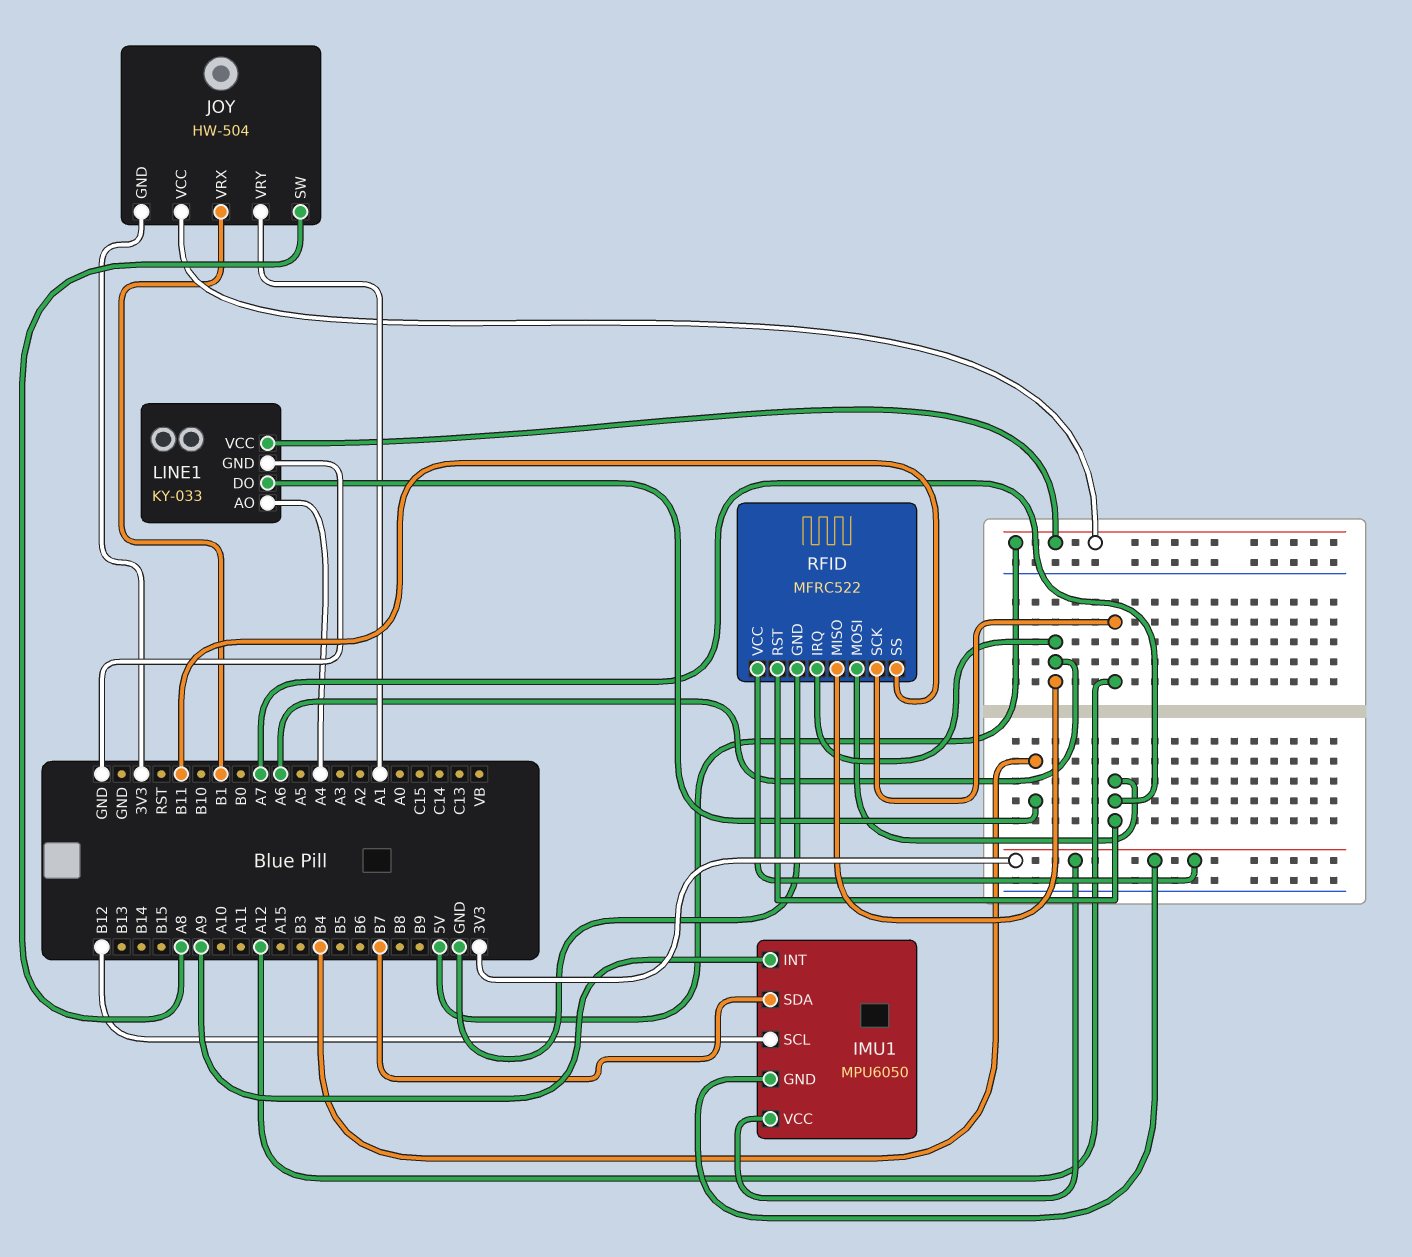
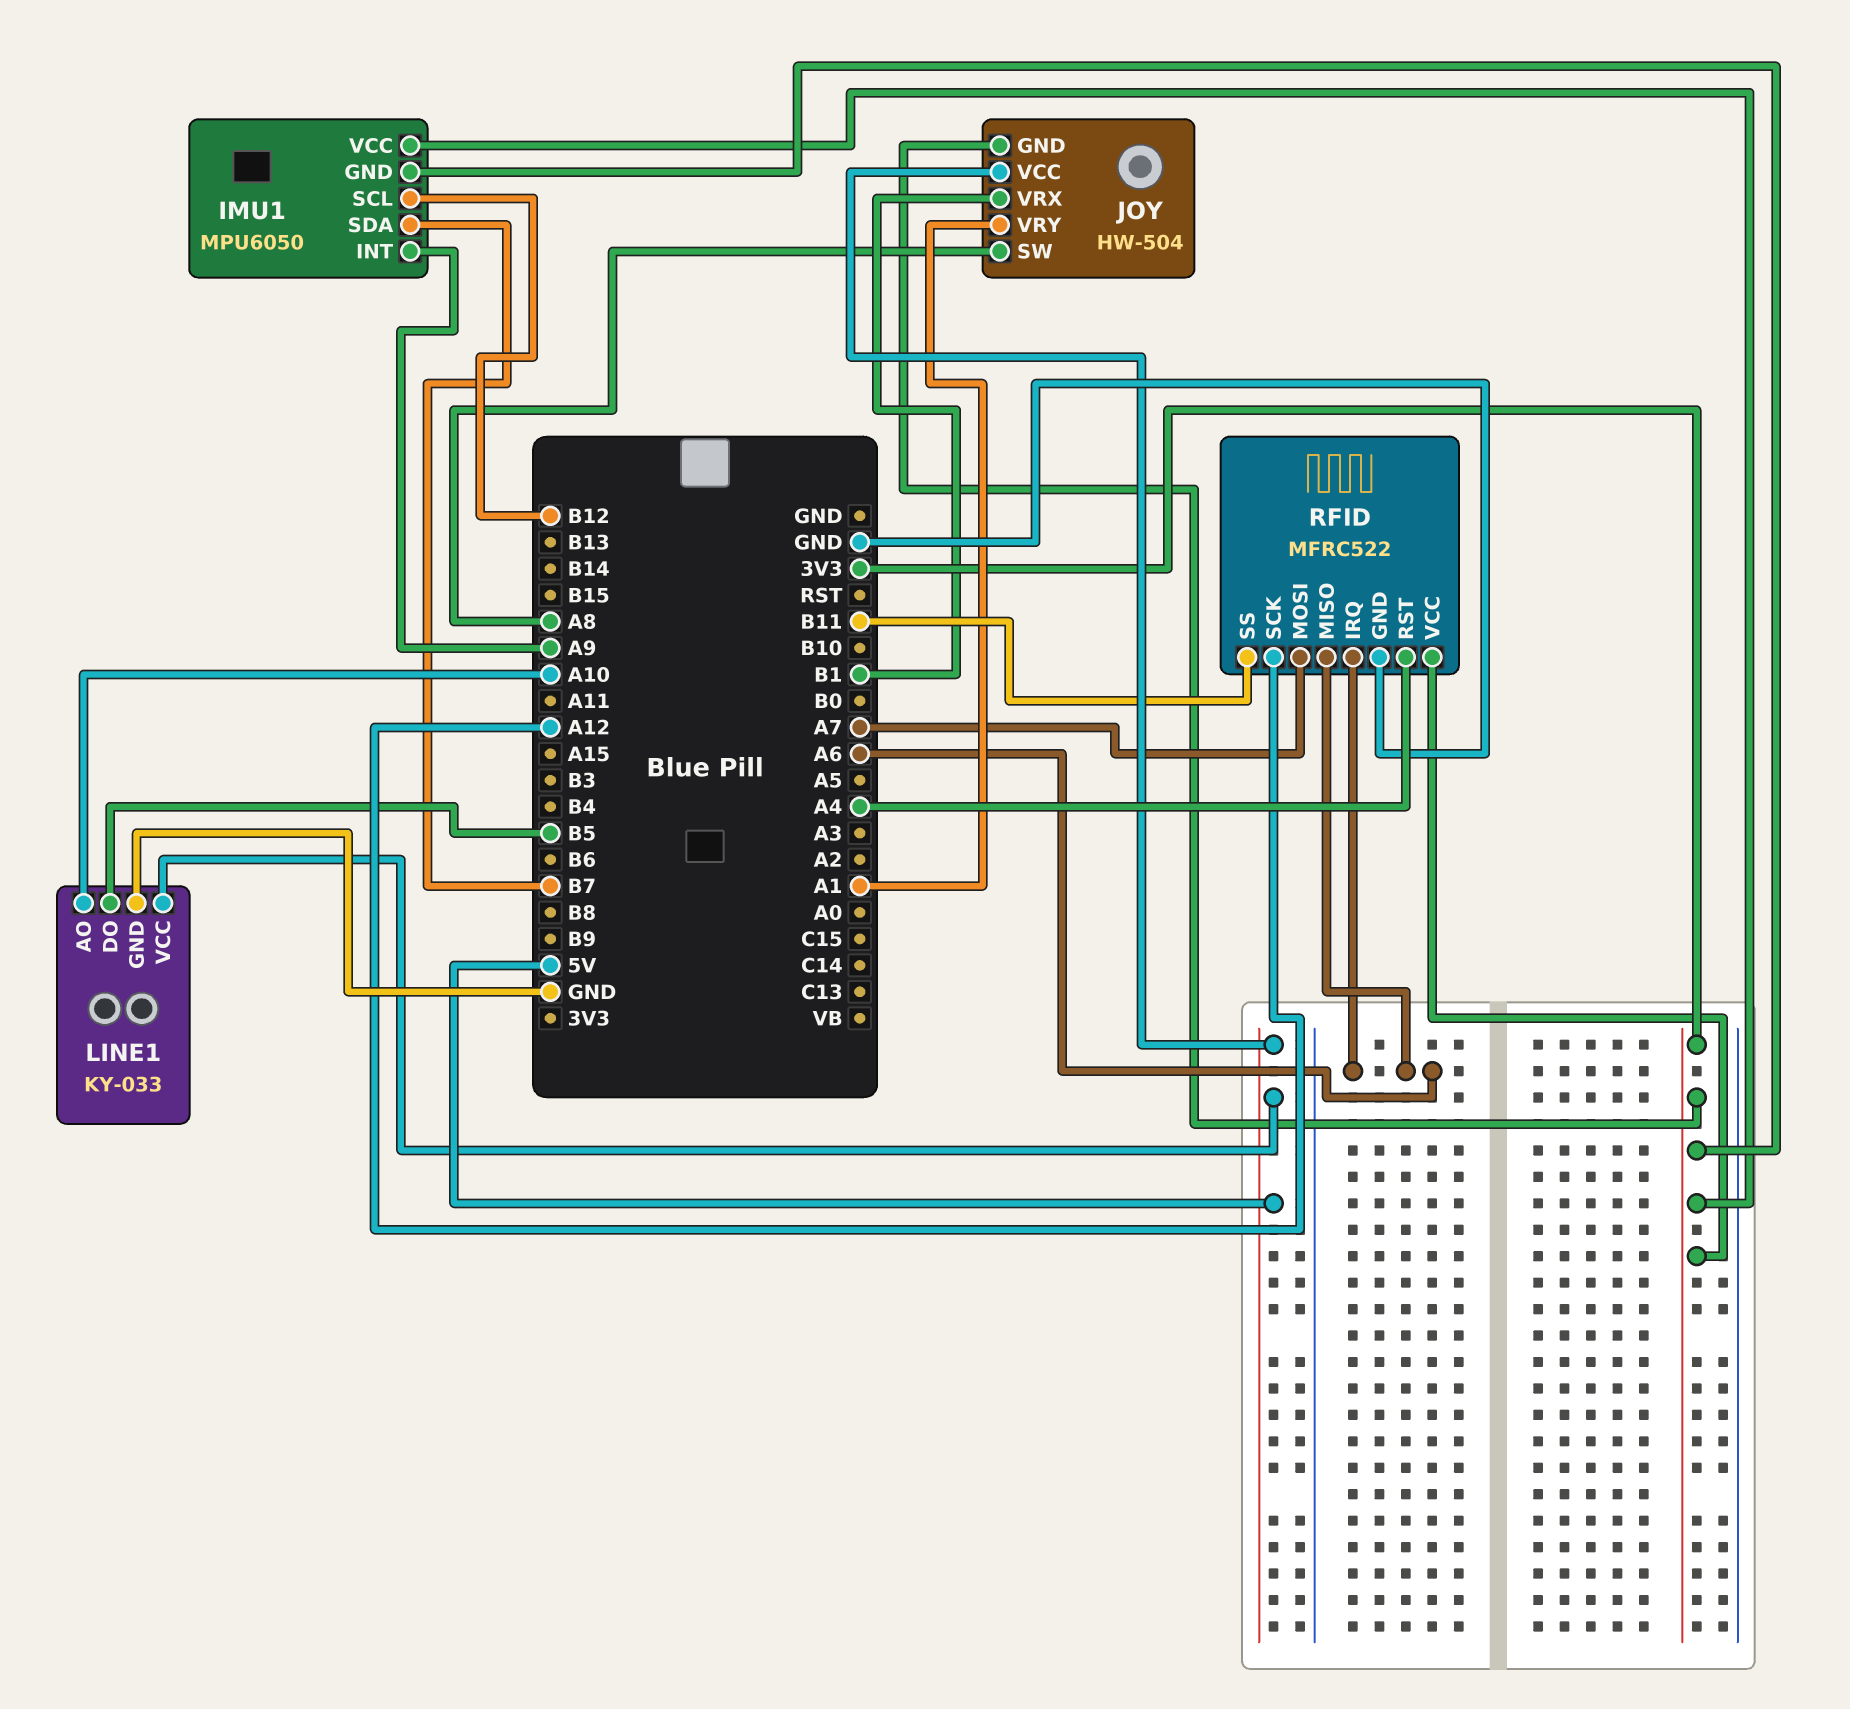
LINE1 pin AO: A4 -> A10
LINE1 pin DO: B4 -> B5
RFID pin RST: A7 -> A4

